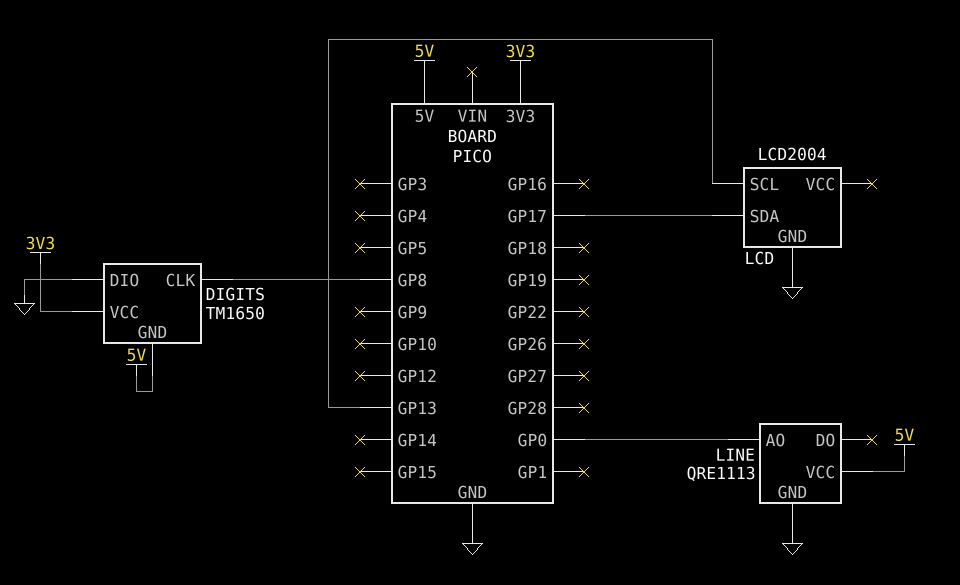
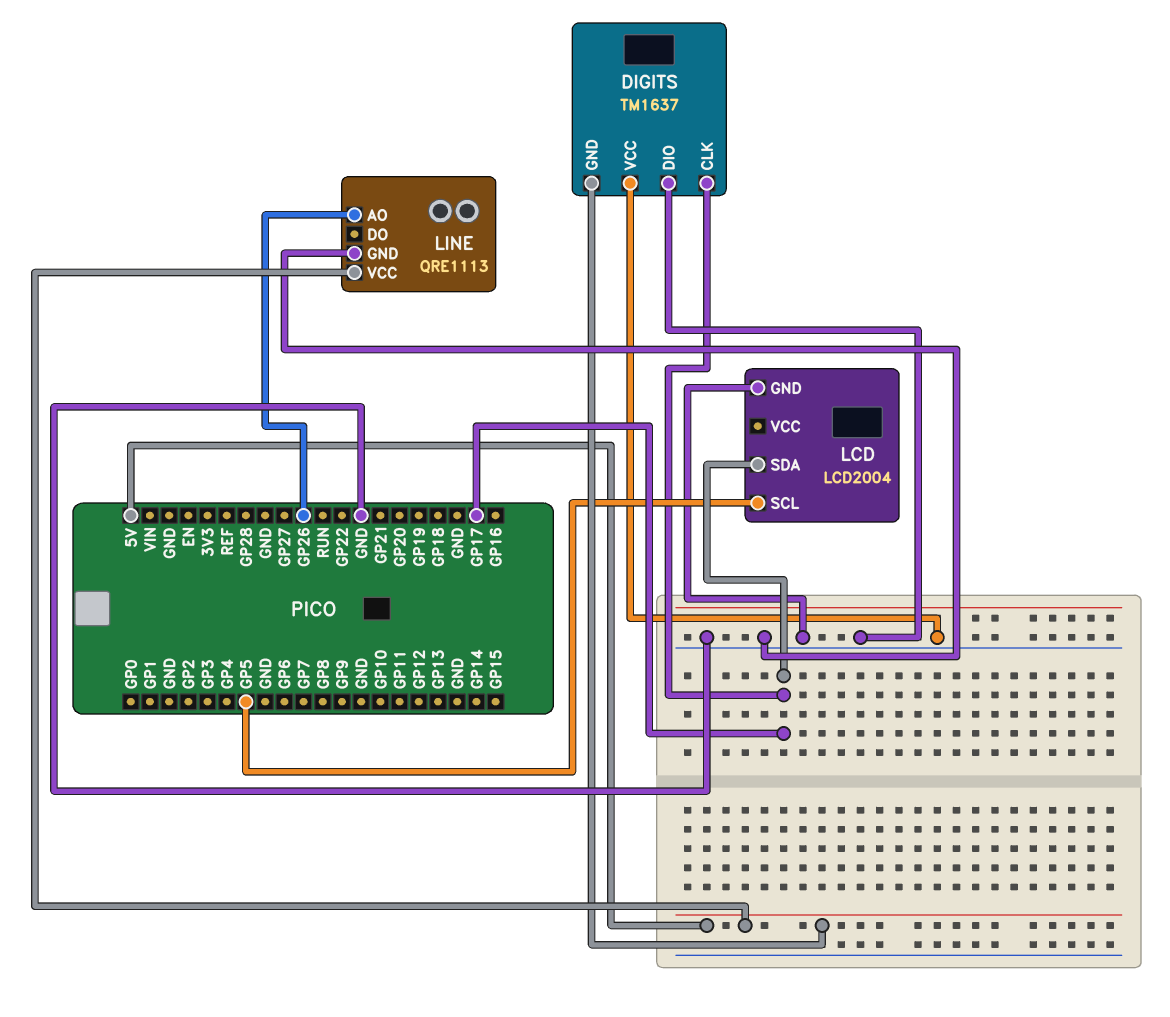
DIGITS: TM1650 -> TM1637
DIGITS pin CLK: GP8 -> GP17
DIGITS pin VCC: 3V3 -> GND
LCD pin SCL: GP13 -> GP5
LINE pin AO: GP0 -> GP26

